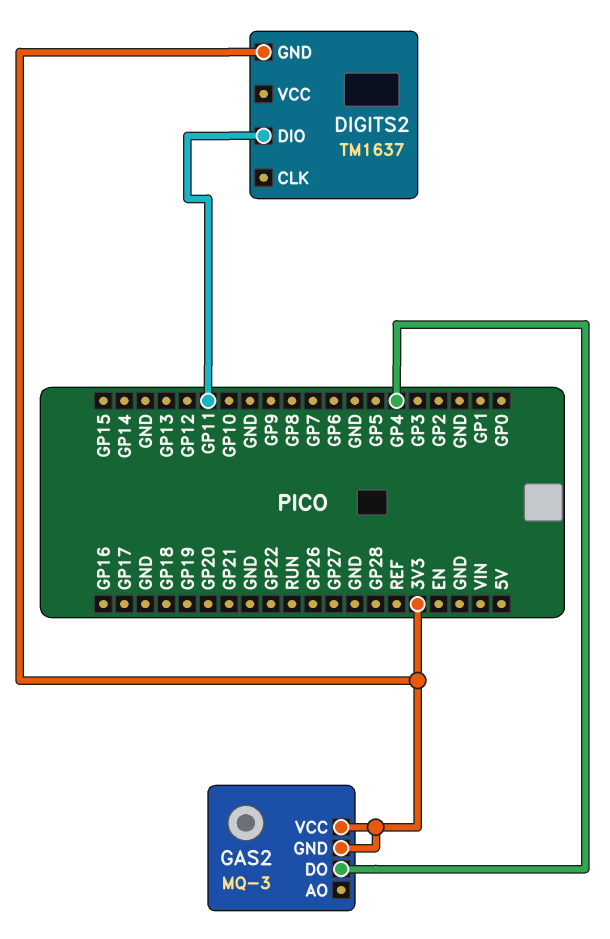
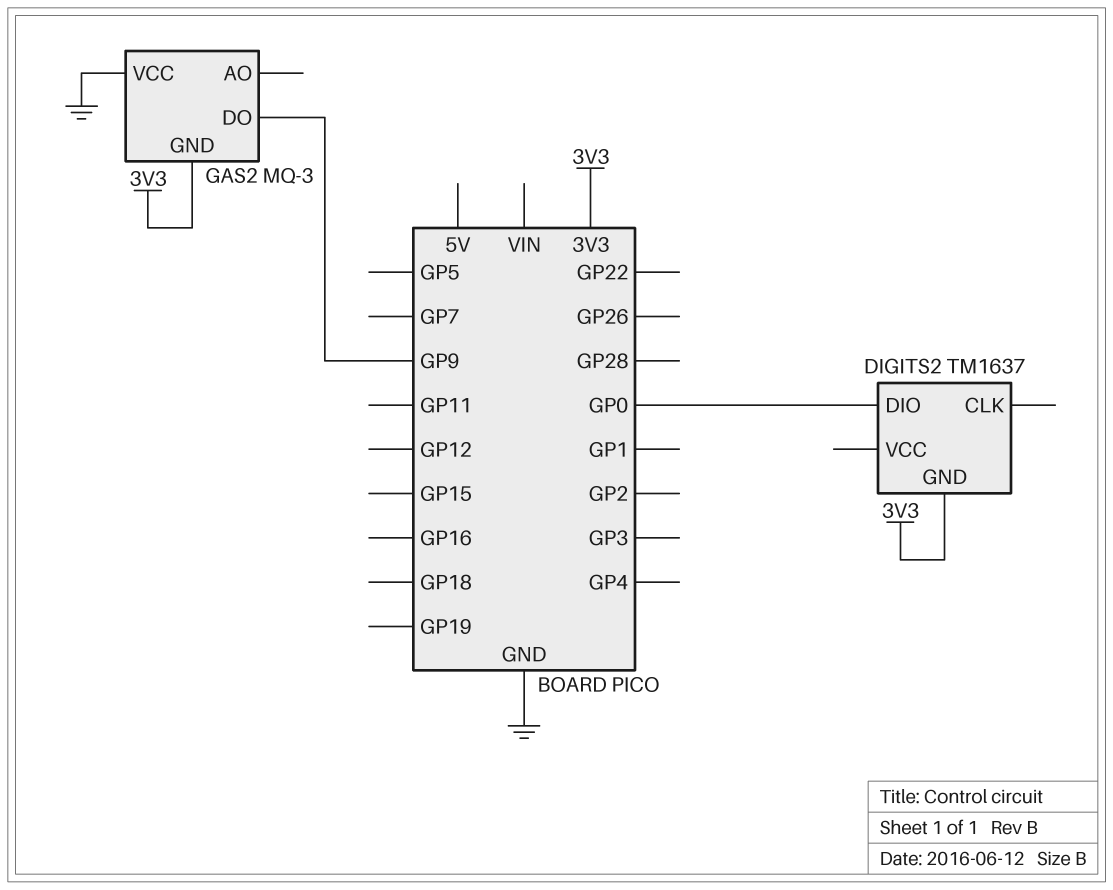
DIGITS2 pin DIO: GP11 -> GP0
GAS2 pin DO: GP4 -> GP9
GAS2 pin VCC: 3V3 -> GND

